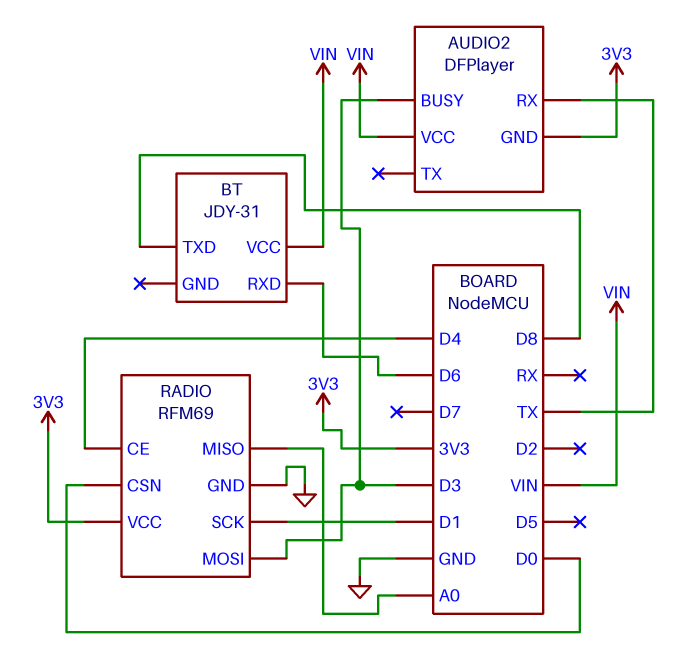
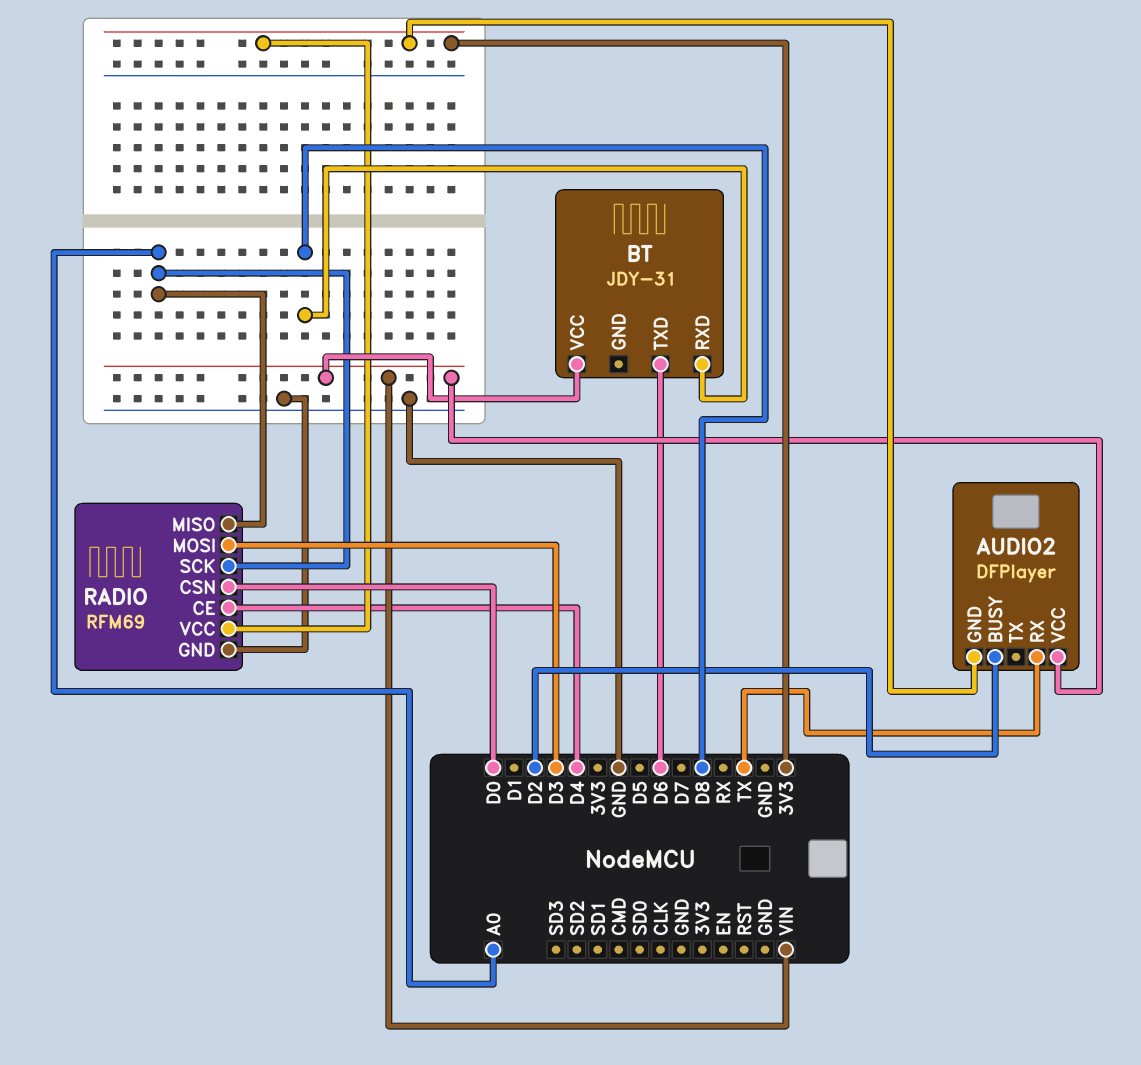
AUDIO2 pin BUSY: D3 -> D2
BT pin RXD: D6 -> D8
BT pin TXD: D8 -> D6
RADIO pin SCK: D1 -> A0

